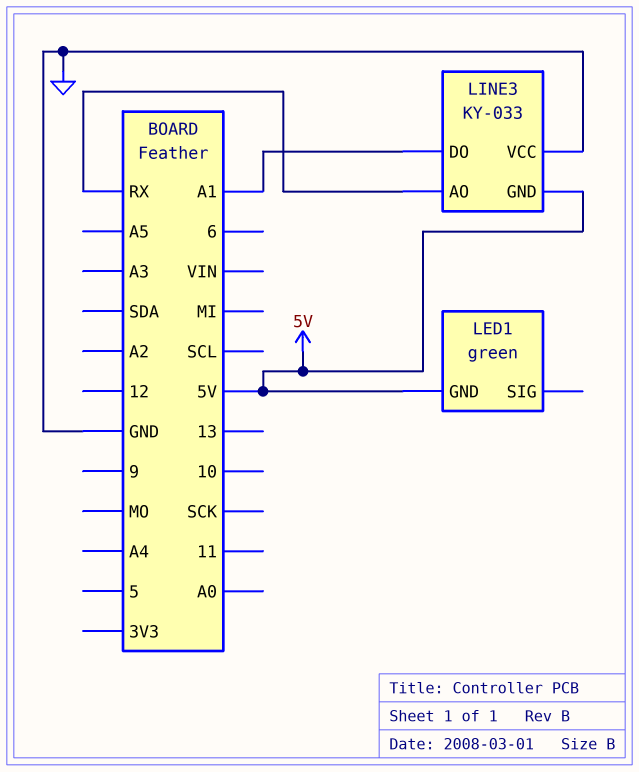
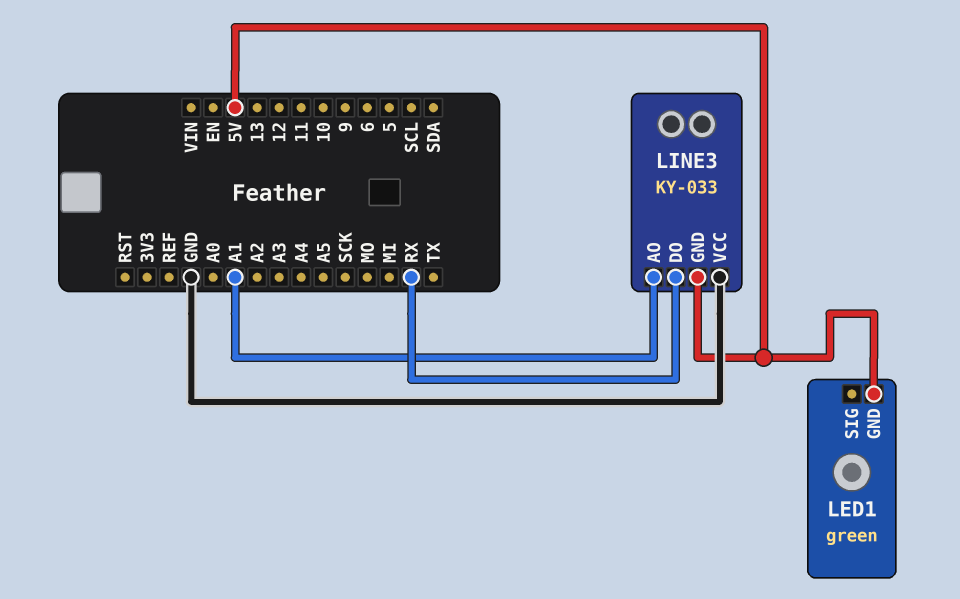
LINE3 pin AO: RX -> A1
LINE3 pin DO: A1 -> RX

